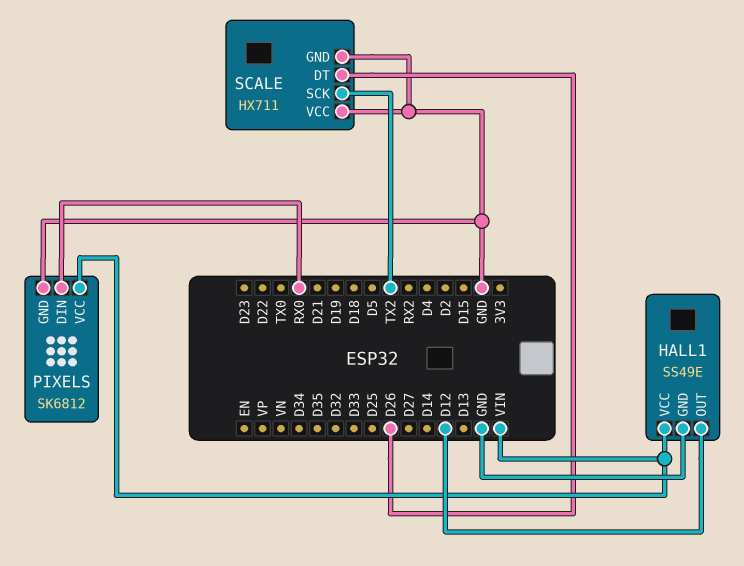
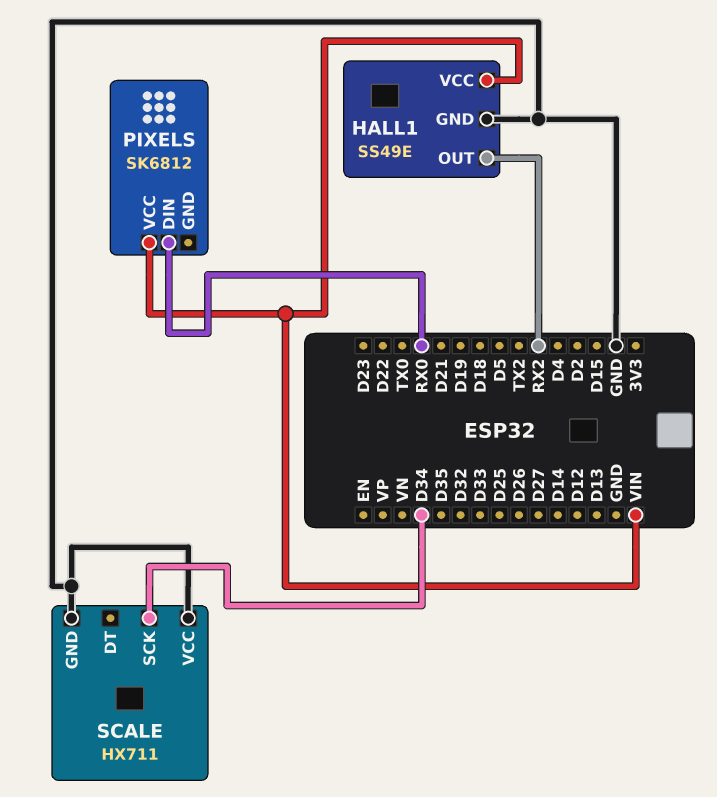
HALL1 pin OUT: D12 -> RX2
PIXELS pin GND: GND -> none
SCALE pin DT: D26 -> none
SCALE pin SCK: TX2 -> D34

